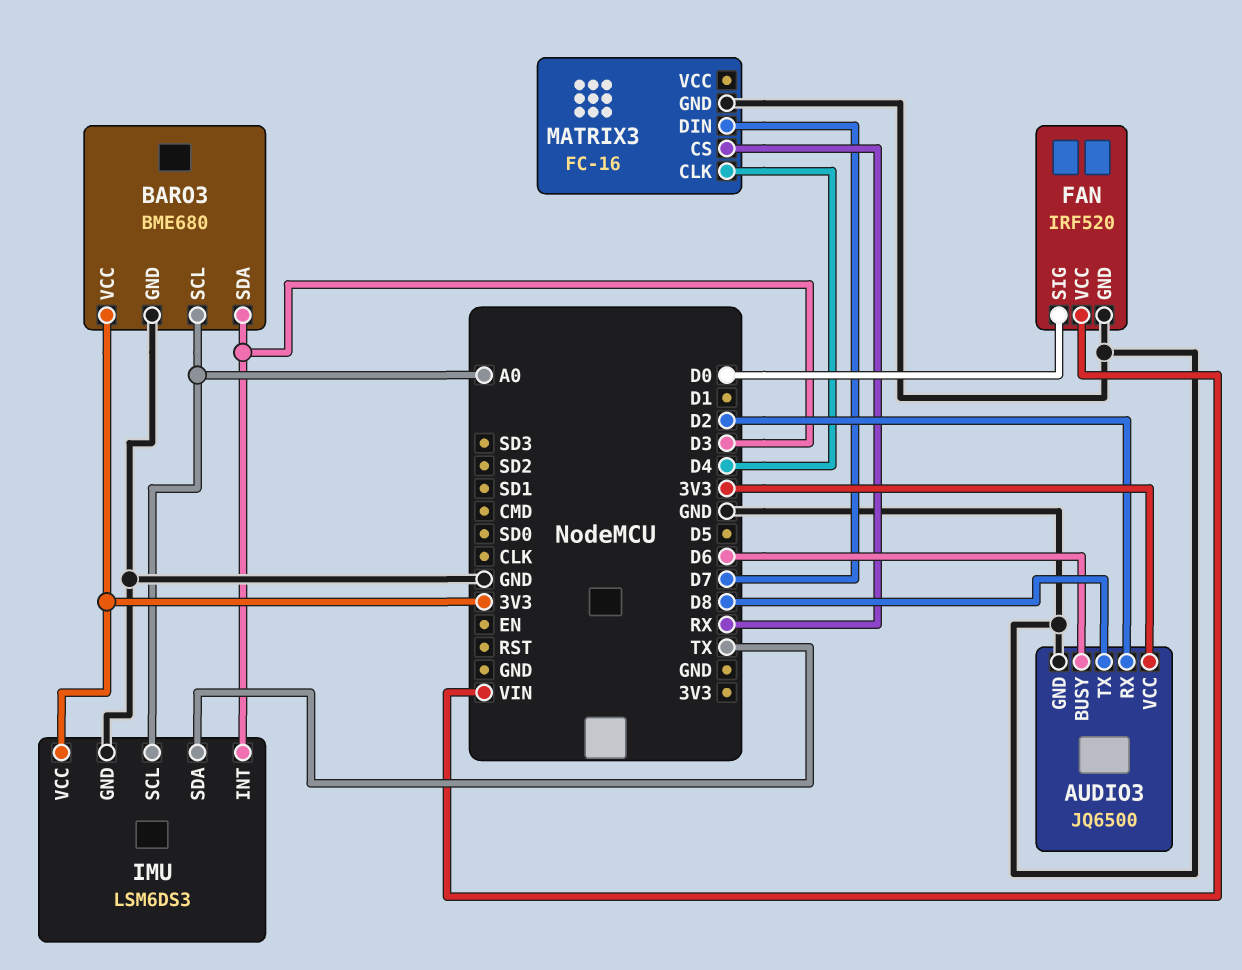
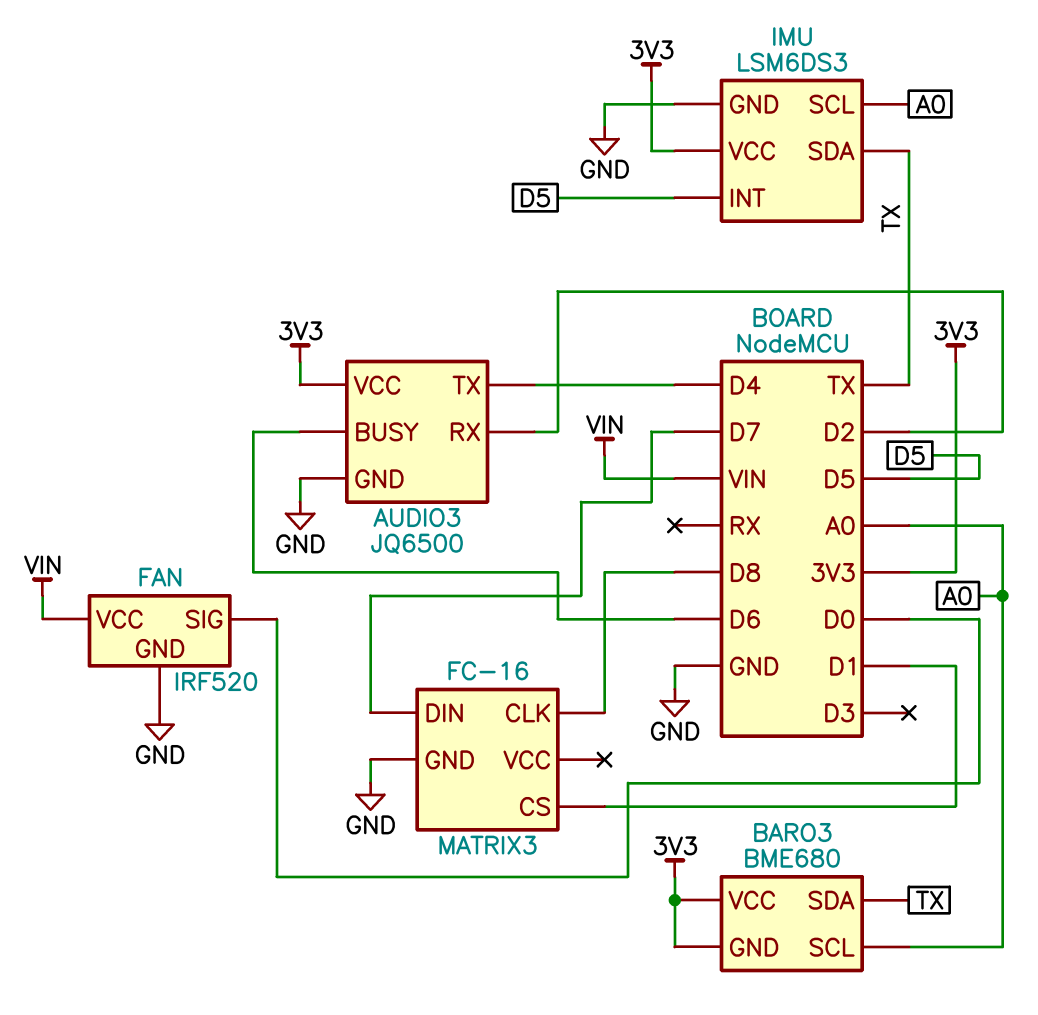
AUDIO3 pin TX: D8 -> D4
BARO3 pin GND: GND -> 3V3
BARO3 pin SDA: D3 -> TX
IMU pin INT: D3 -> D5
MATRIX3 pin CLK: D4 -> D8
MATRIX3 pin CS: RX -> D1

